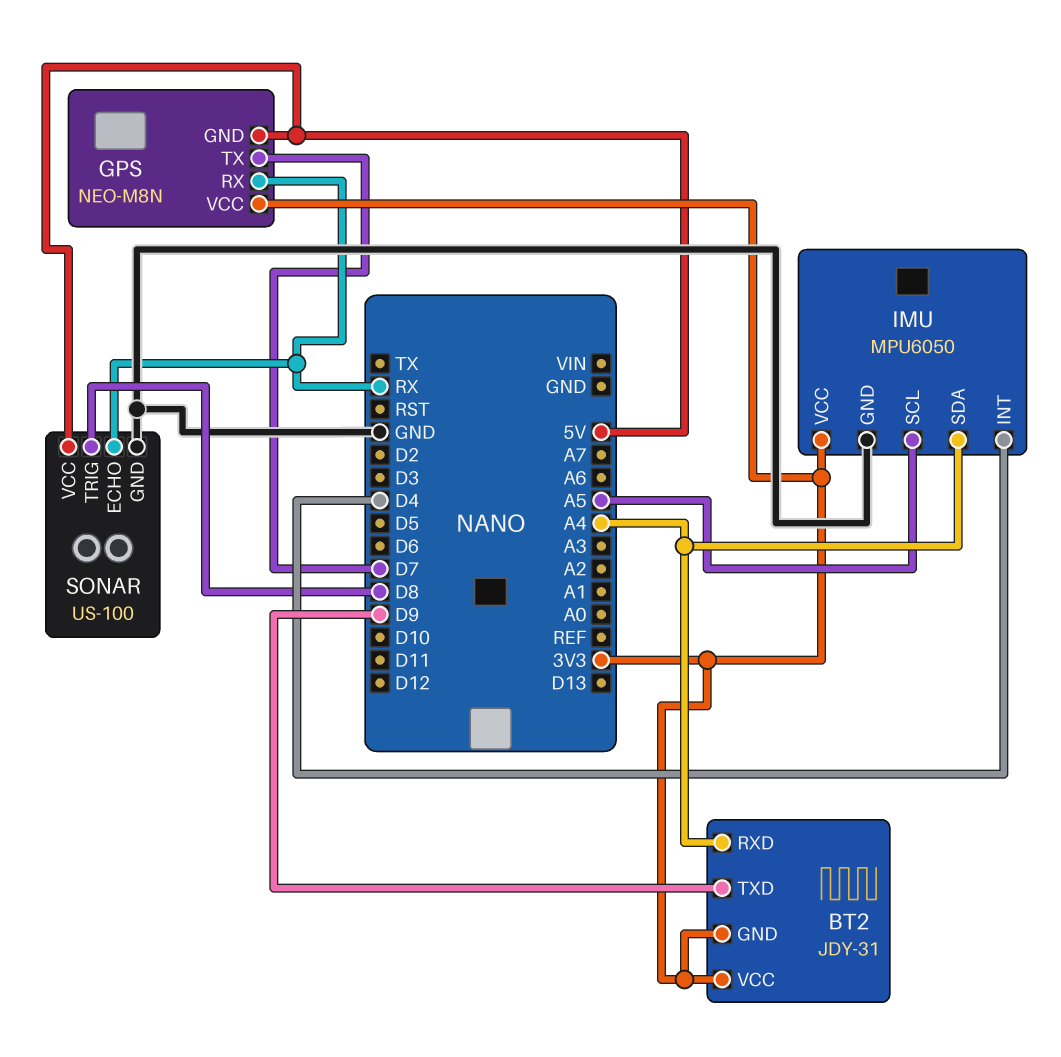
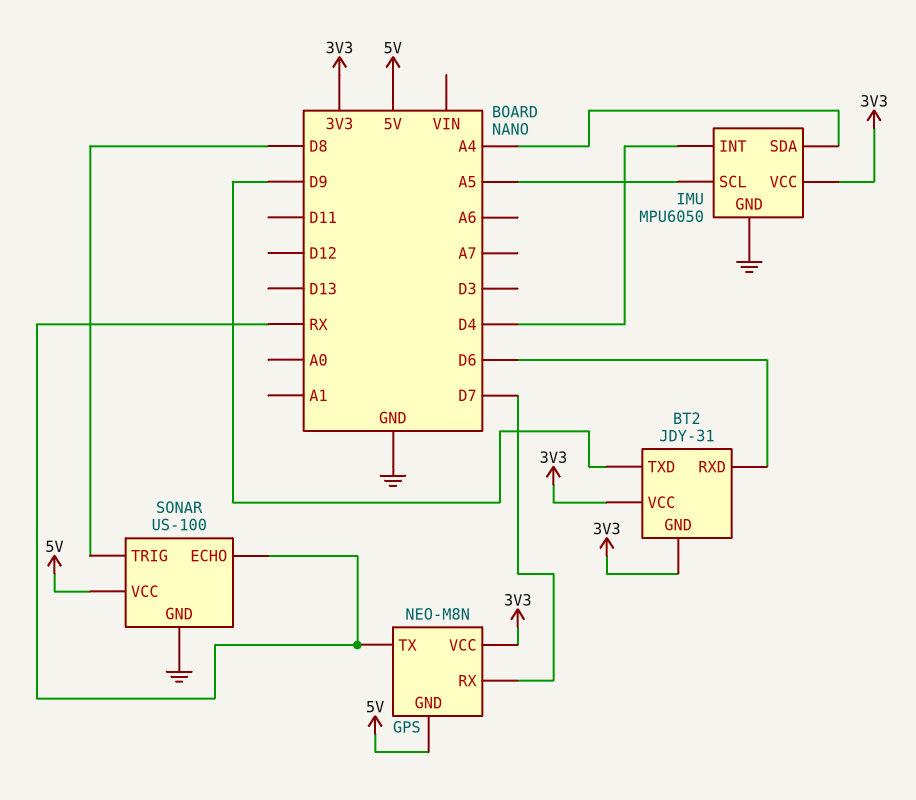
BT2 pin RXD: A4 -> D6
GPS pin RX: RX -> D7
GPS pin TX: D7 -> RX

